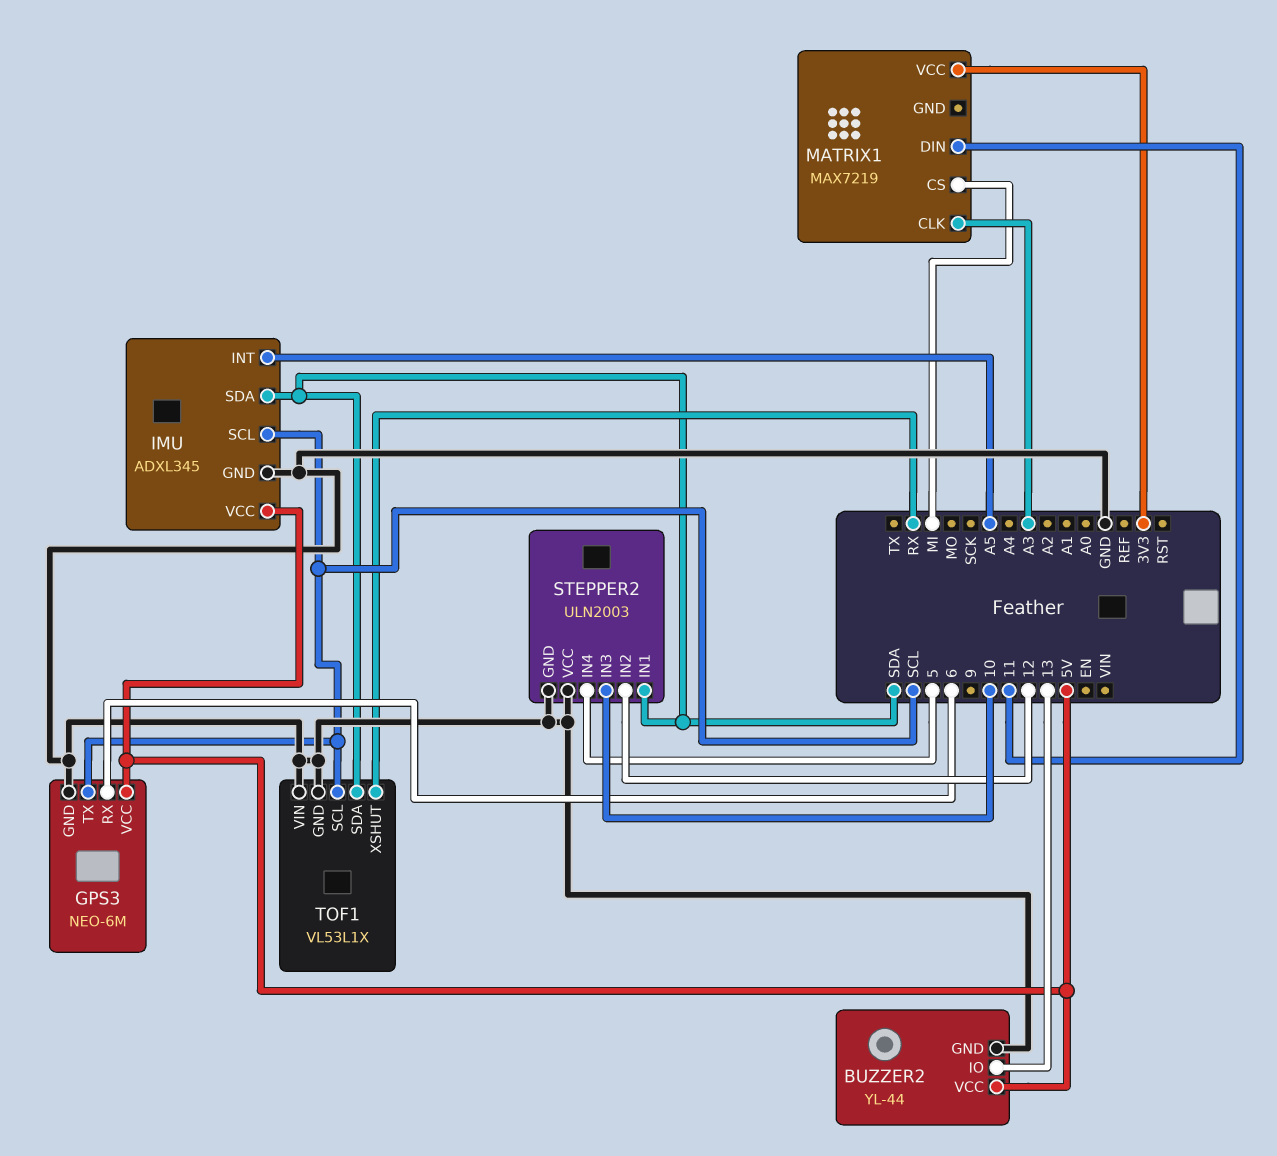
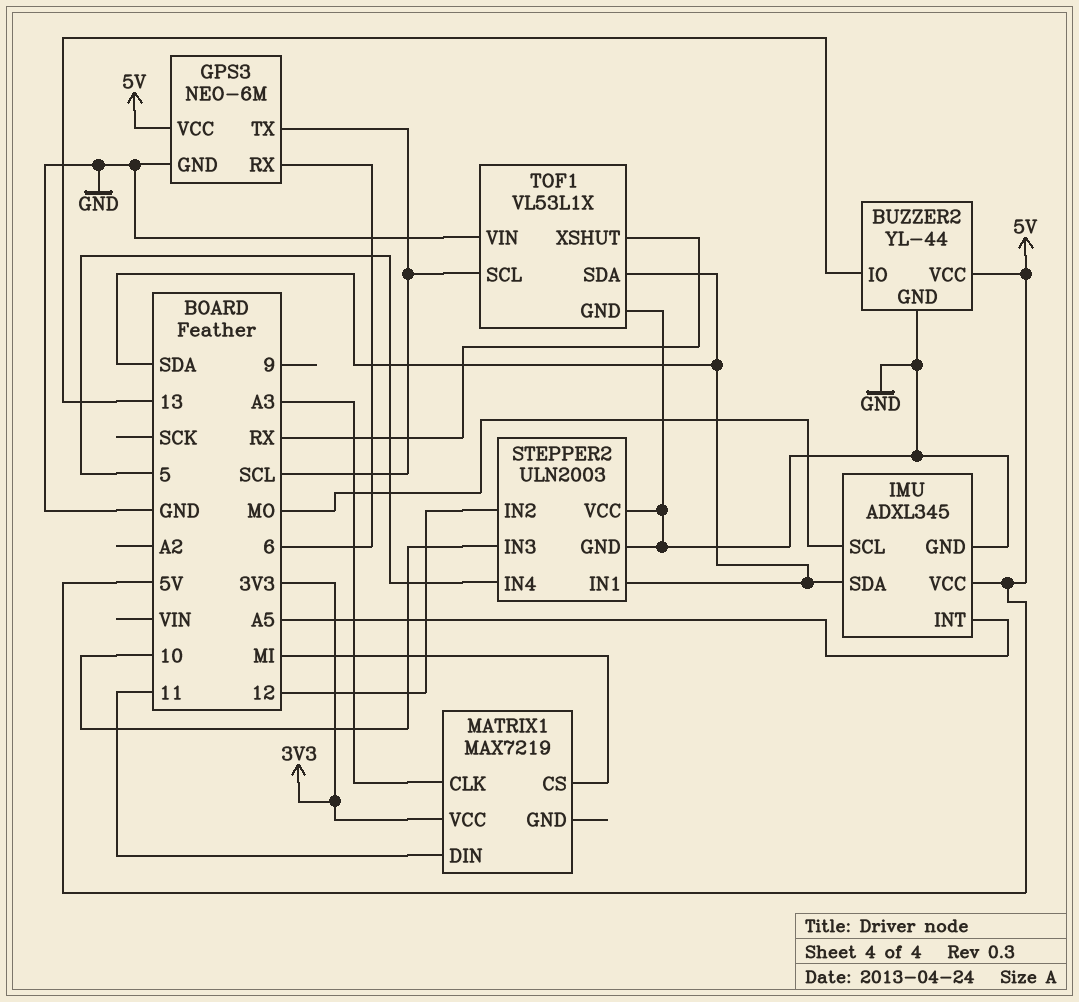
IMU pin SCL: SCL -> MO

